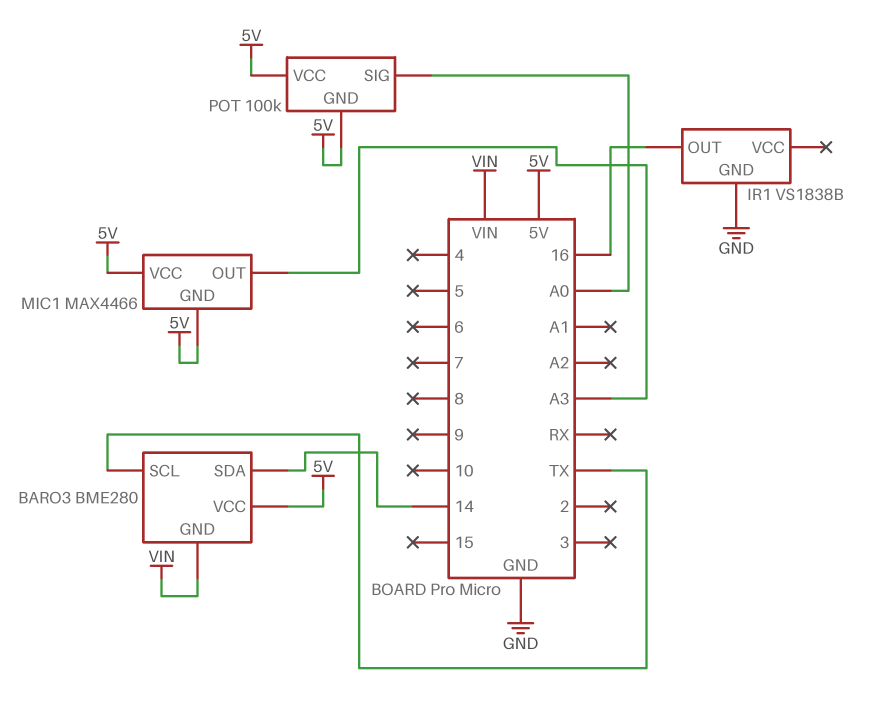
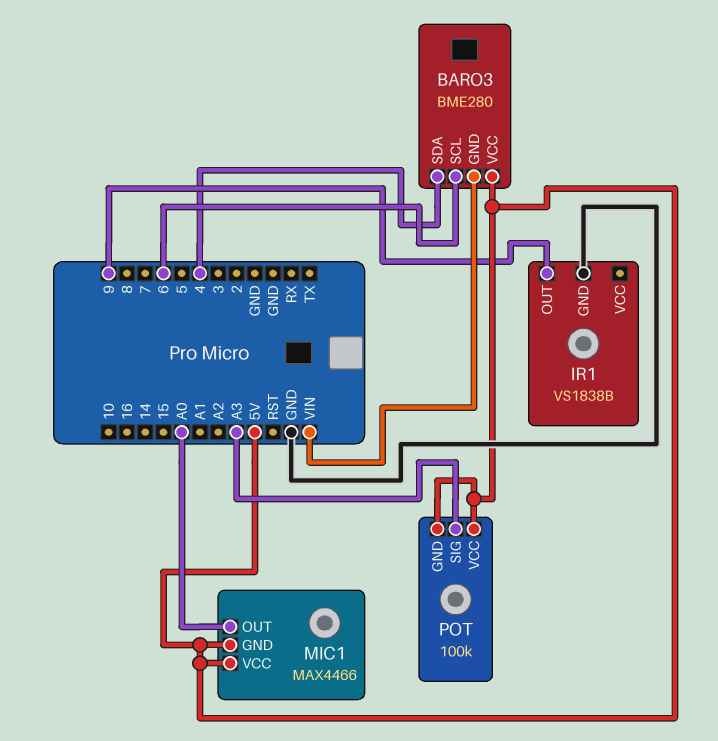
BARO3 pin SCL: TX -> 6
BARO3 pin SDA: 14 -> 4
IR1 pin OUT: 16 -> 9
MIC1 pin OUT: A3 -> A0
POT pin SIG: A0 -> A3

